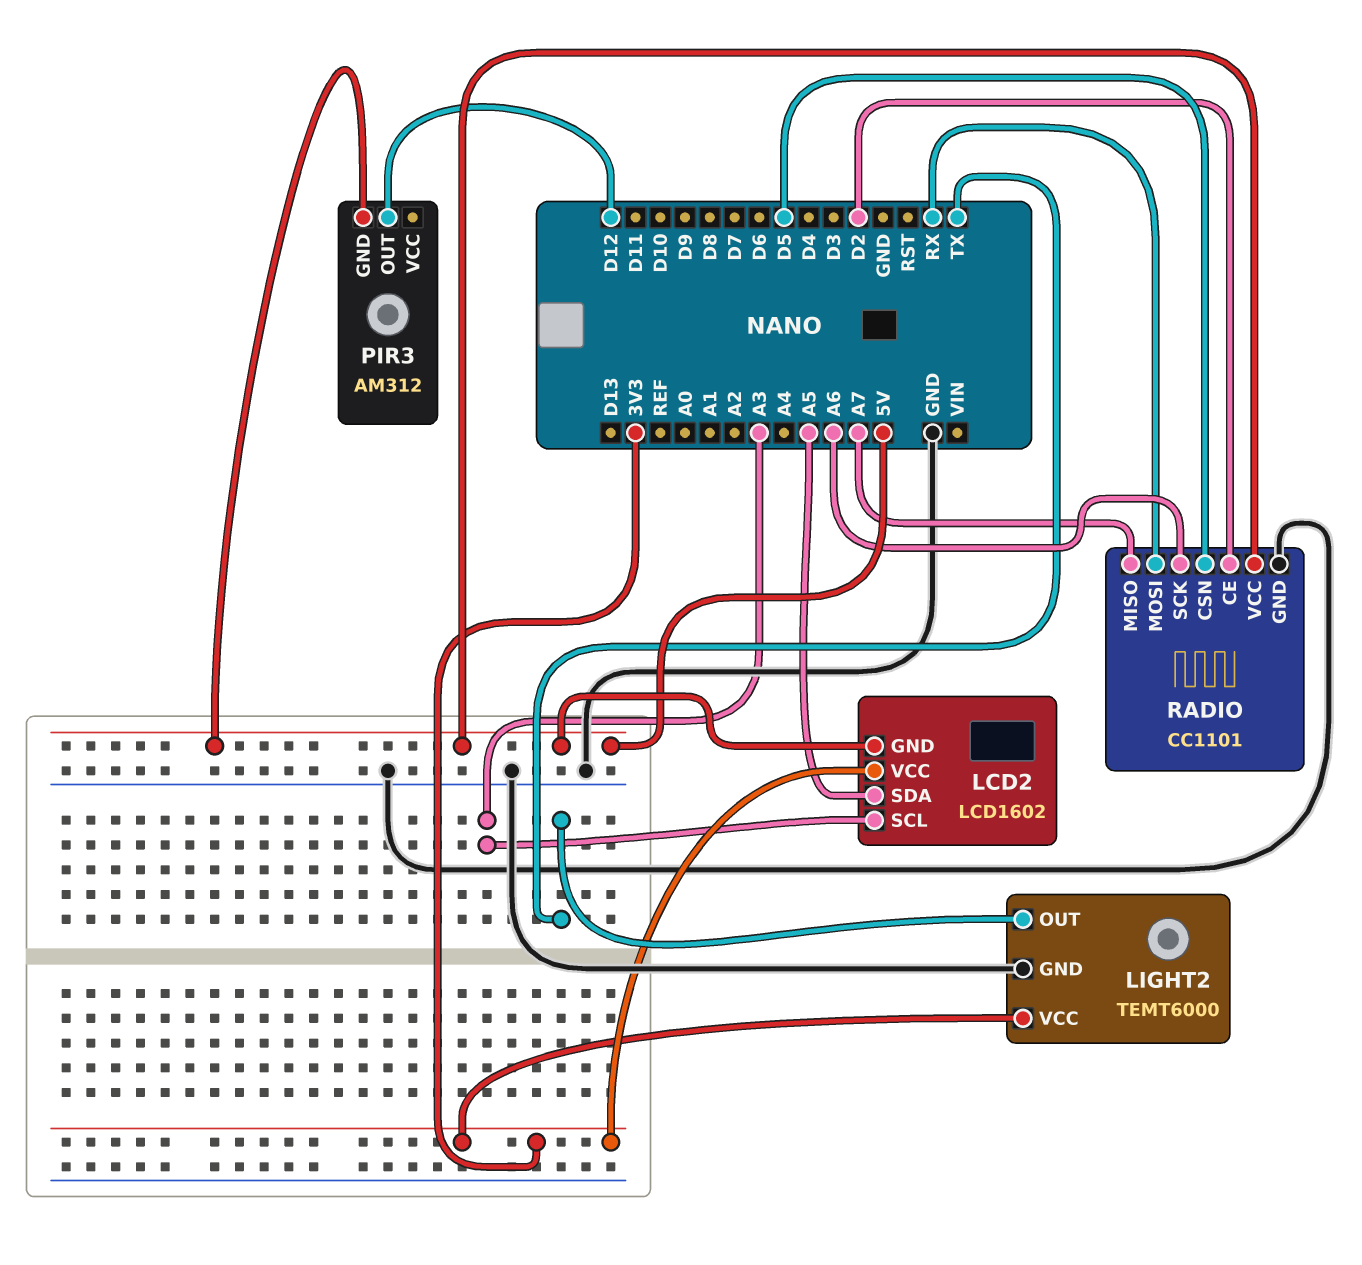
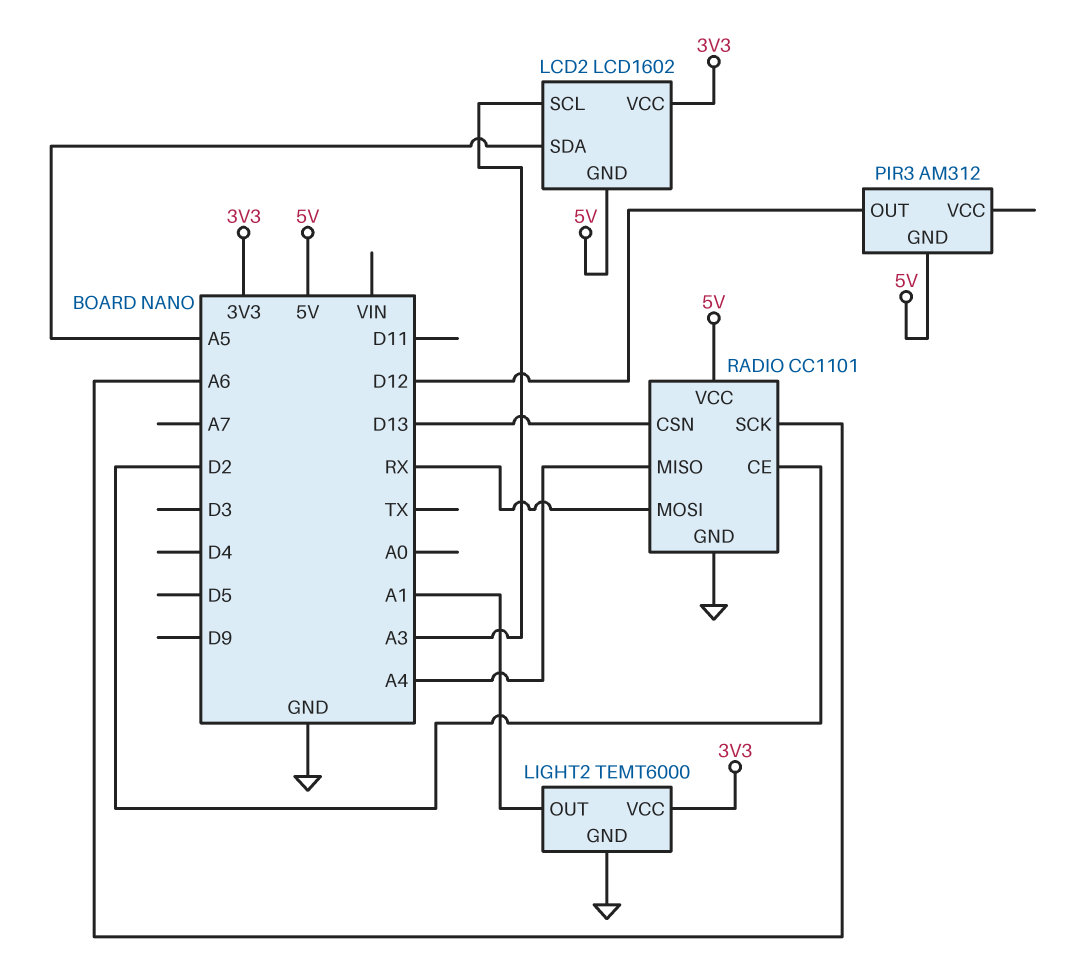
LIGHT2 pin OUT: TX -> A1
RADIO pin CSN: D5 -> D13
RADIO pin MISO: A7 -> A4

